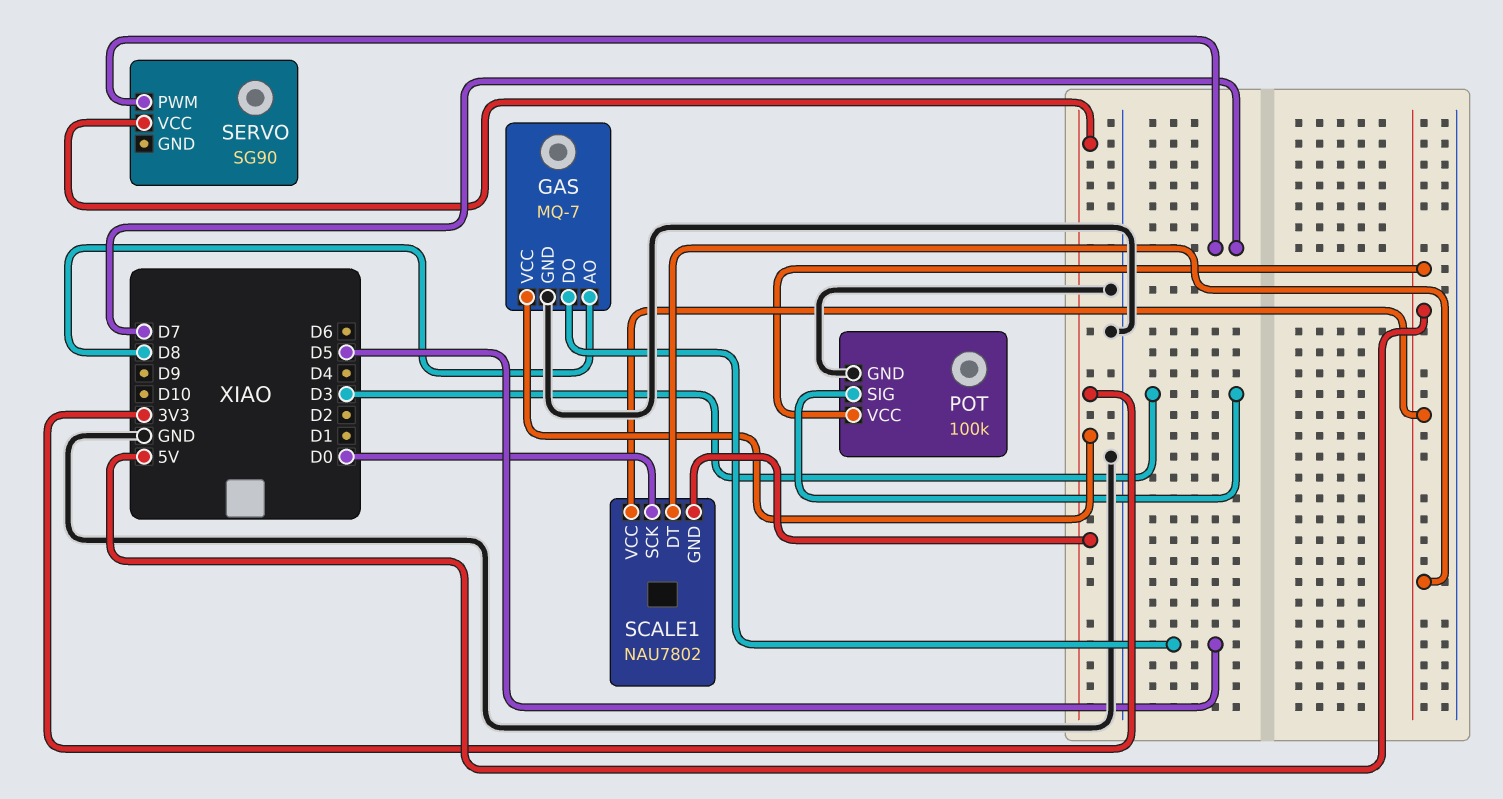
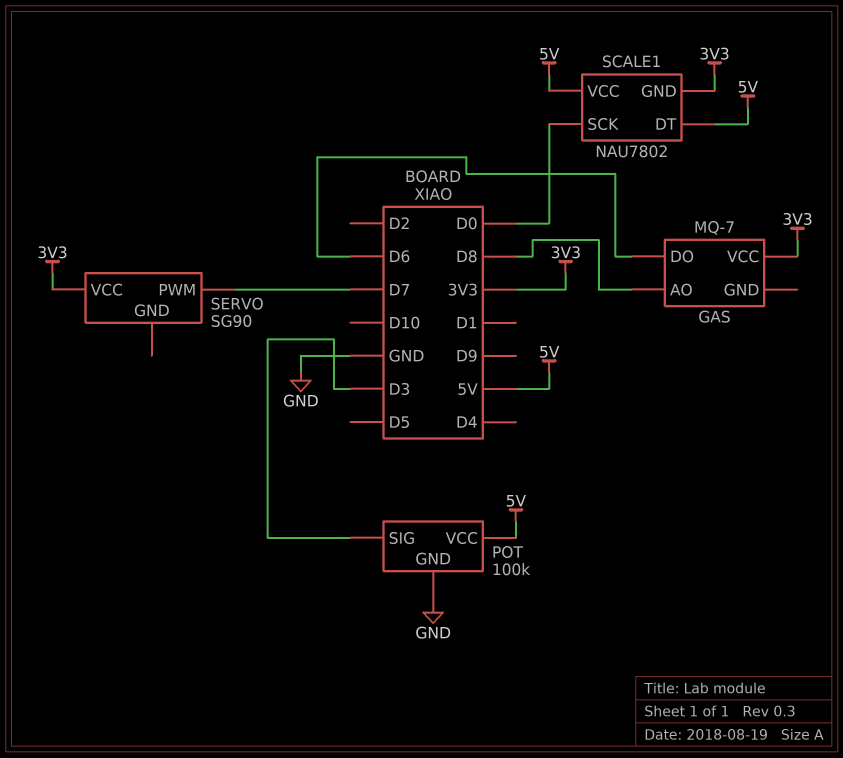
GAS pin DO: D5 -> D6
GAS pin GND: GND -> none

